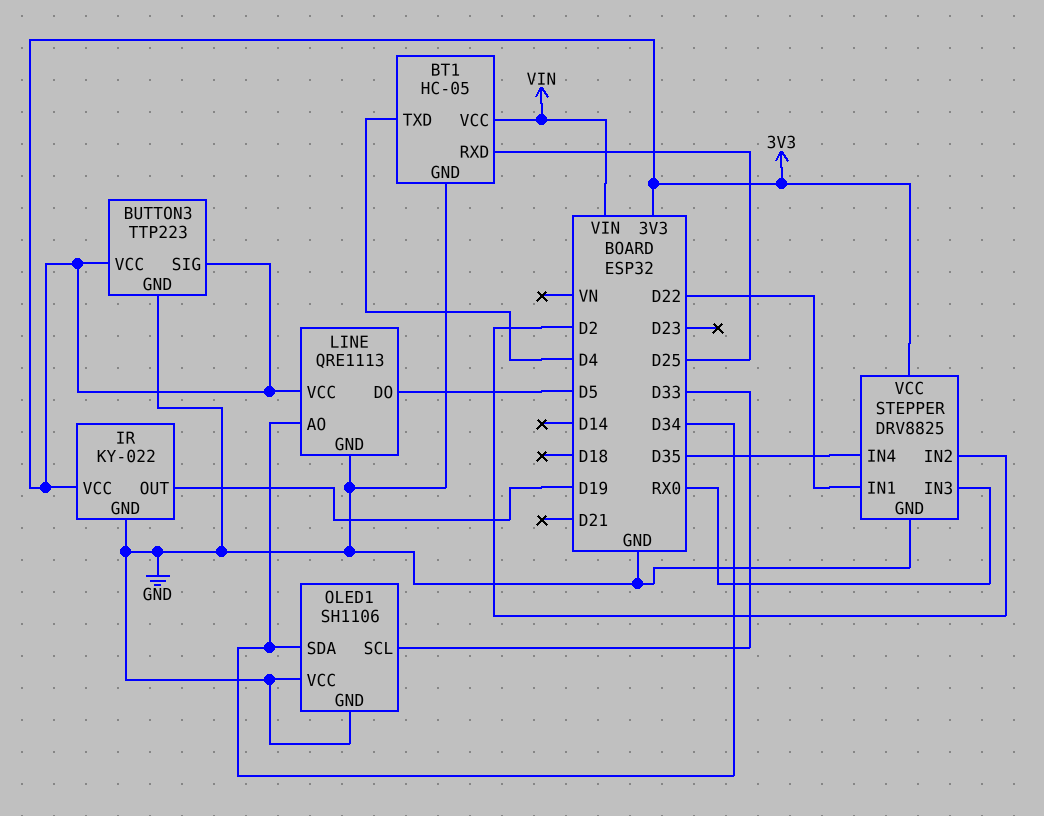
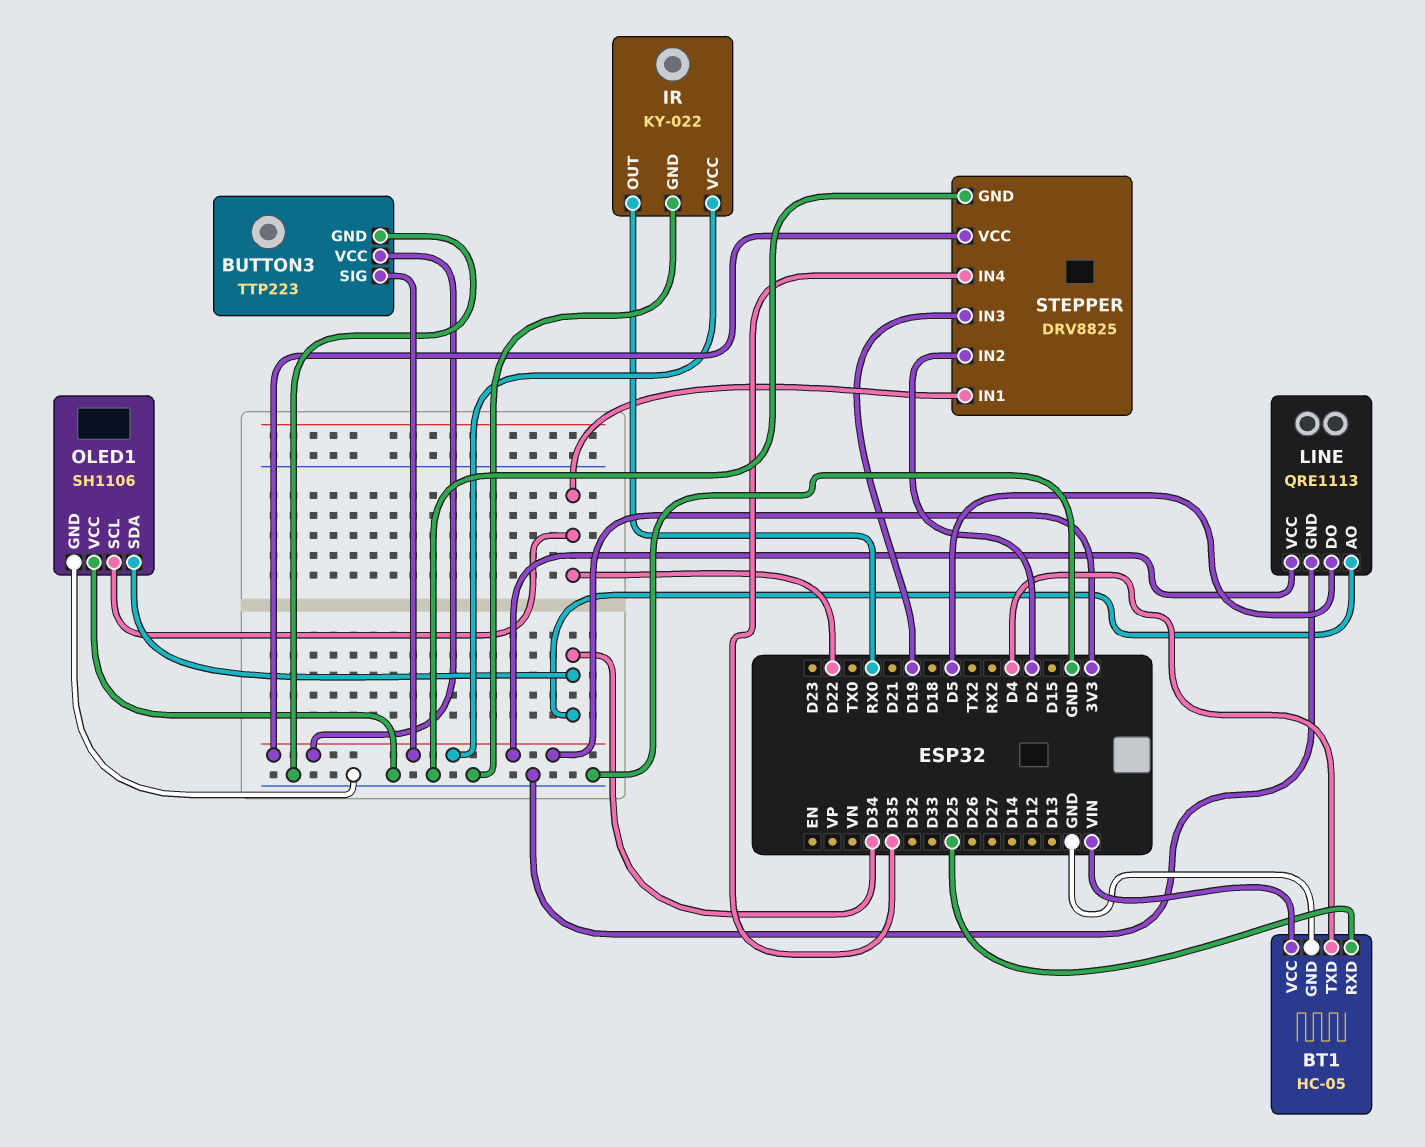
IR pin OUT: D19 -> RX0
OLED1 pin SCL: D33 -> D22
STEPPER pin IN3: RX0 -> D19

